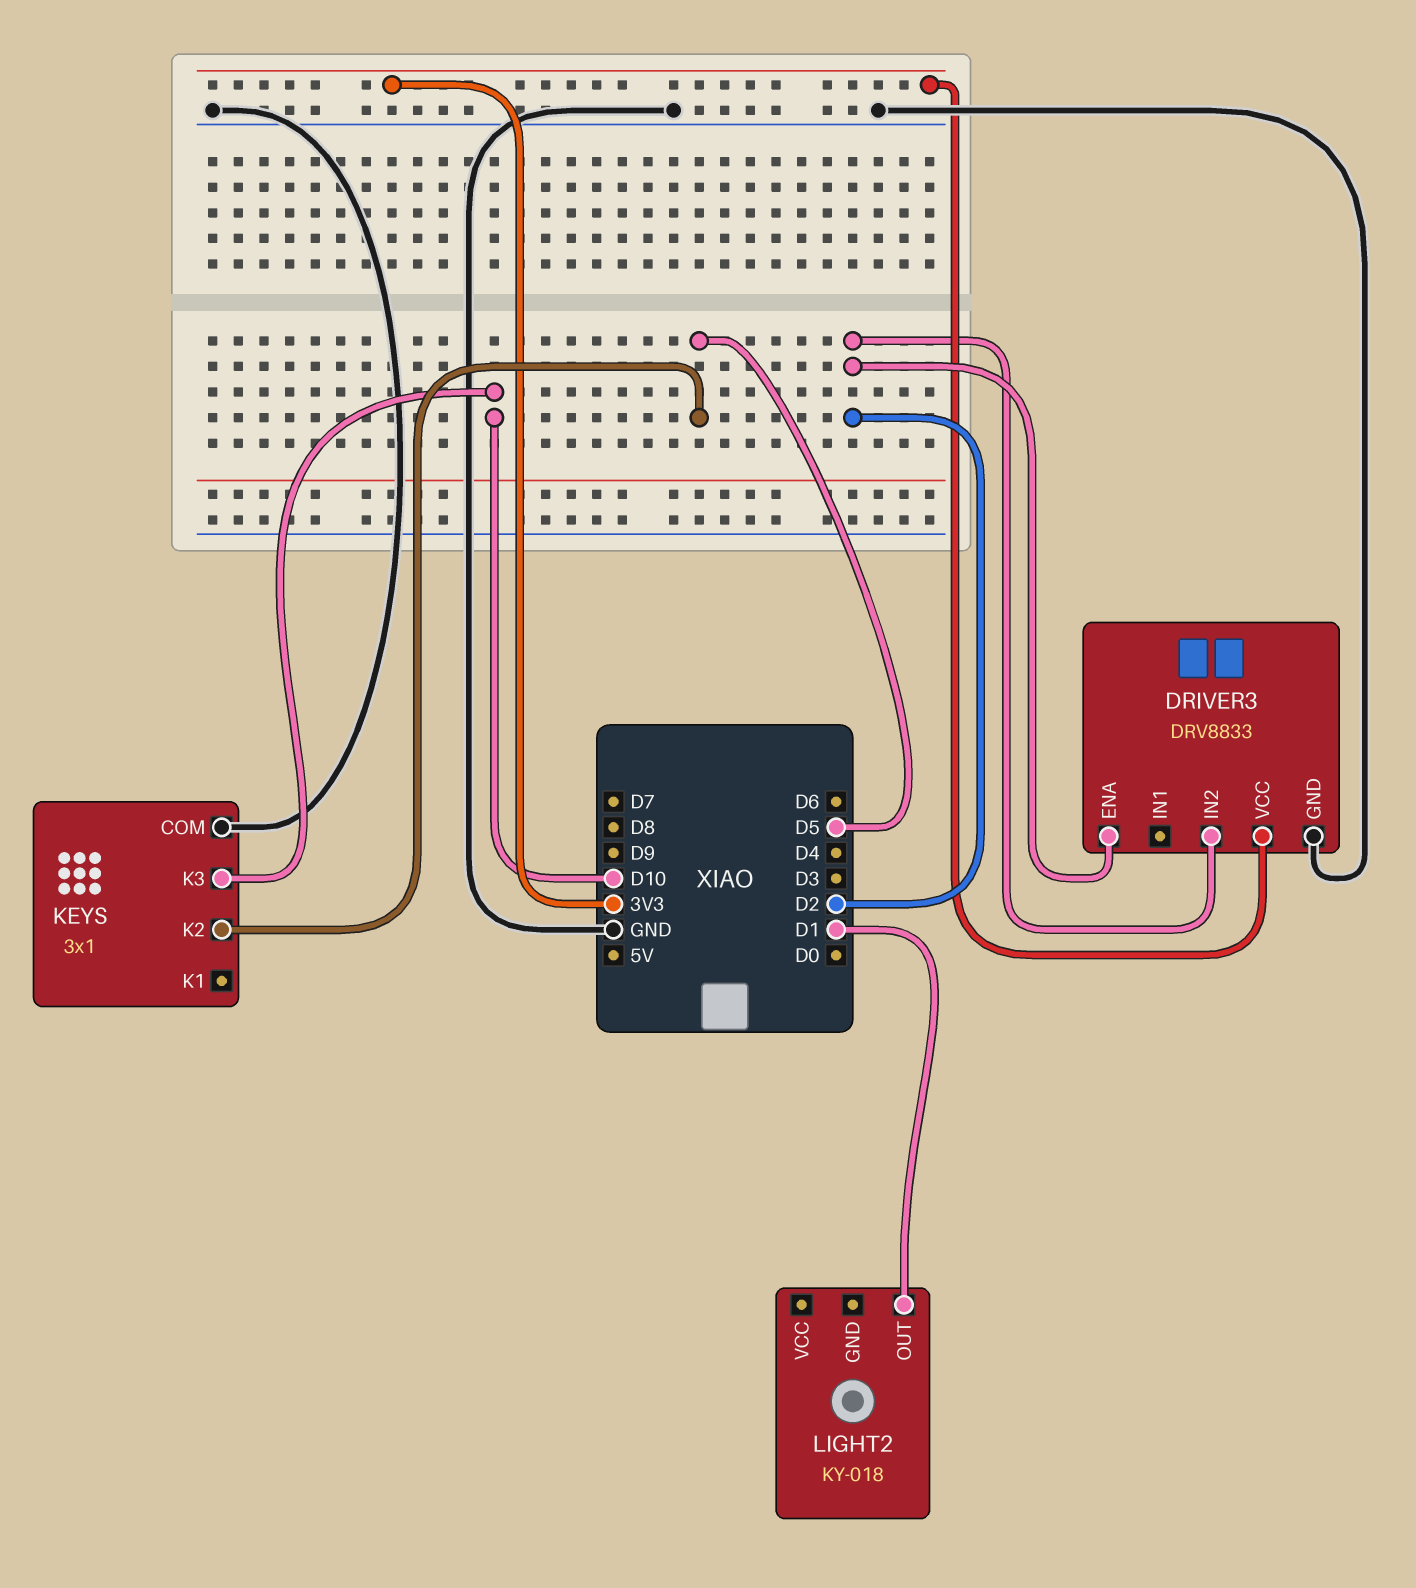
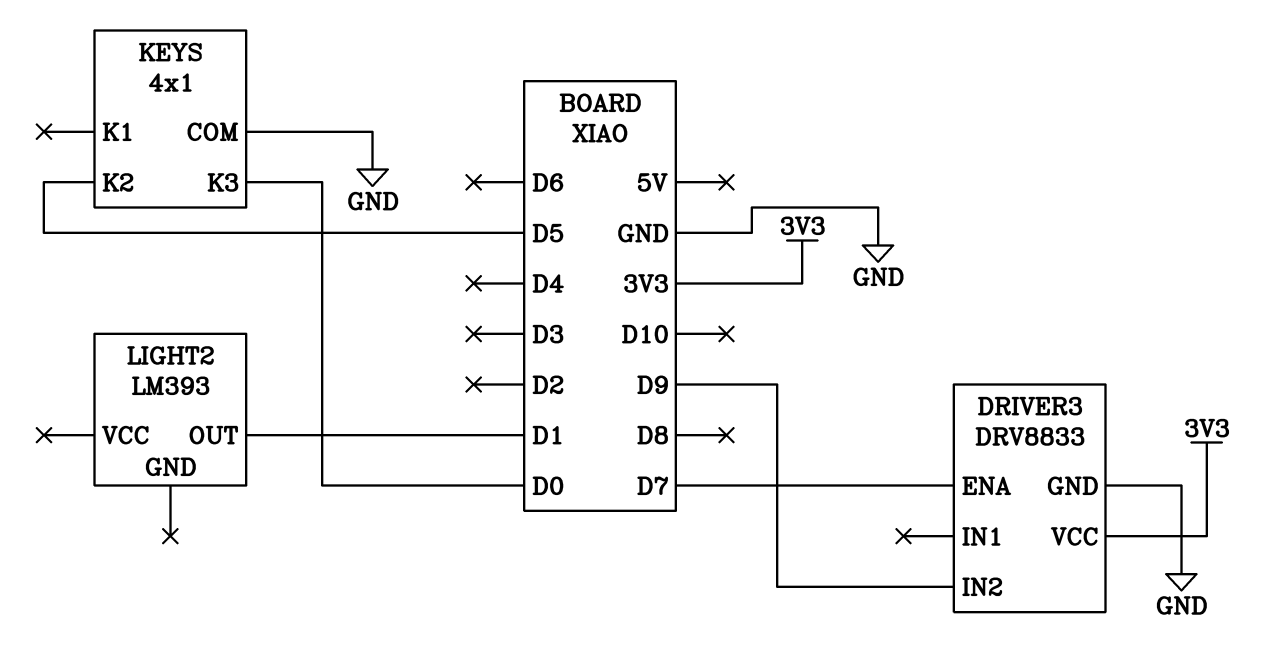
DRIVER3 pin ENA: D2 -> D7
DRIVER3 pin IN2: D2 -> D9
KEYS: 3x1 -> 4x1
KEYS pin K3: D10 -> D0
LIGHT2: KY-018 -> LM393

